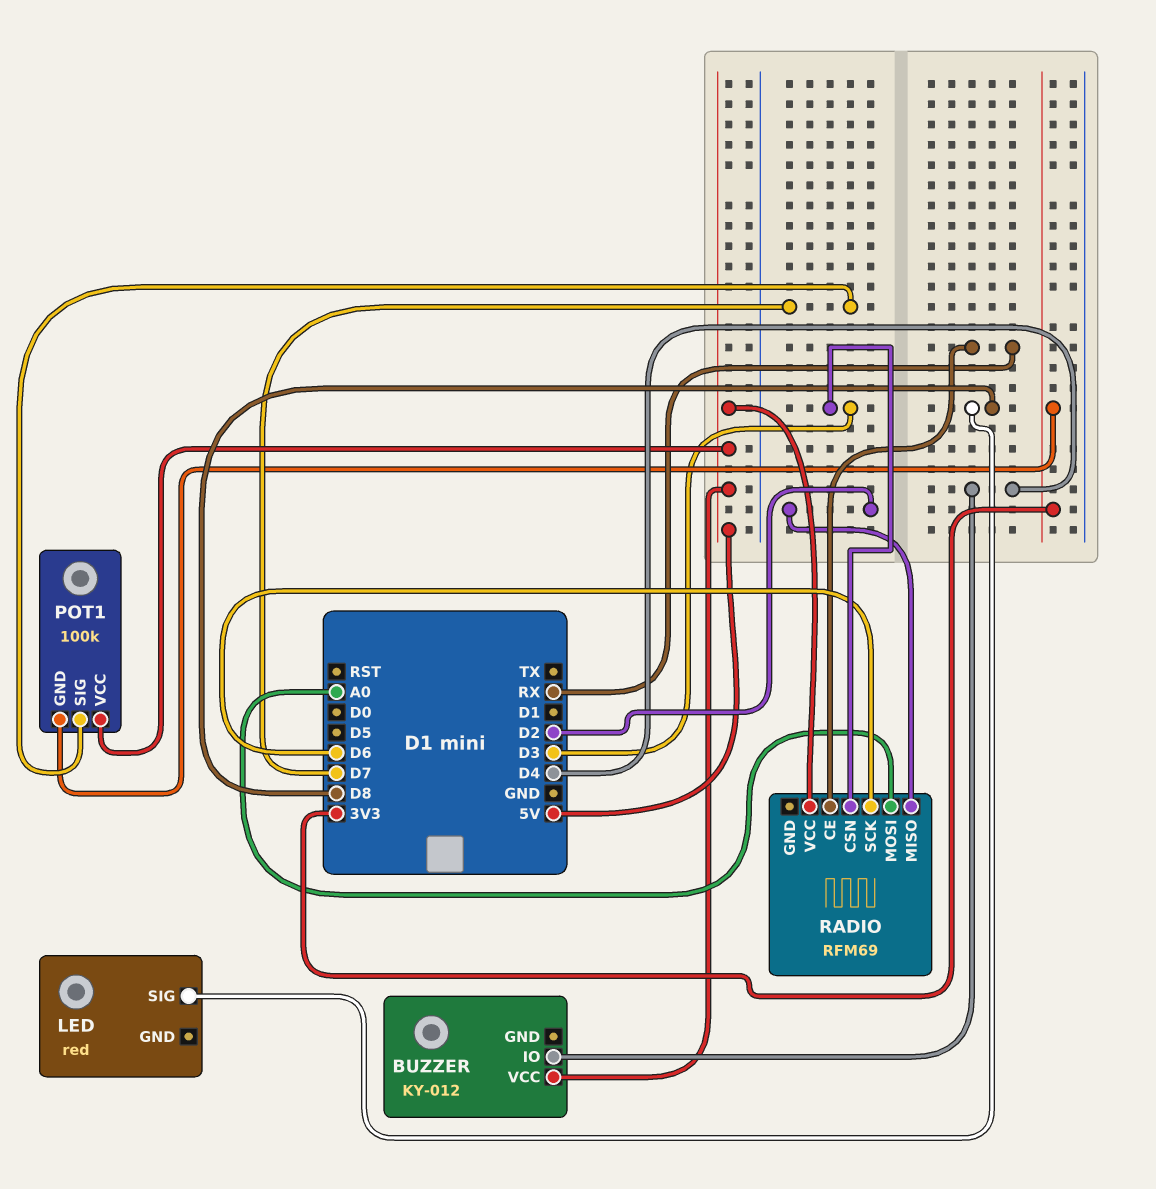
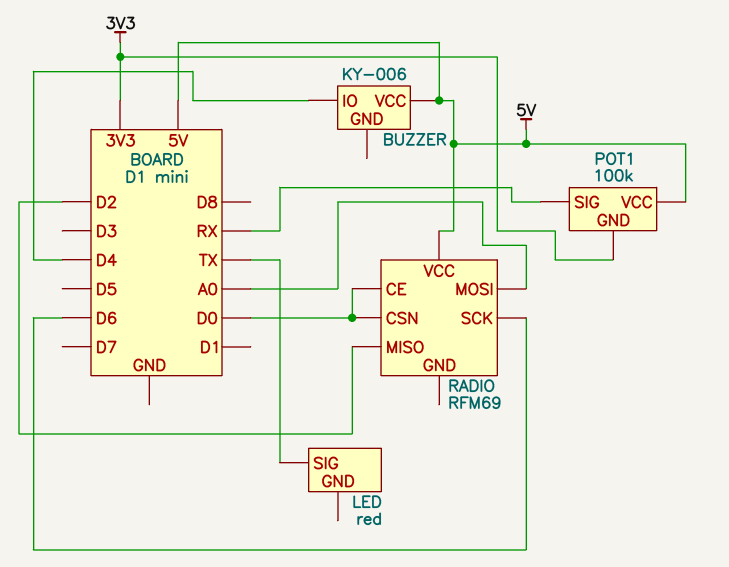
BUZZER: KY-012 -> KY-006
LED pin SIG: D8 -> TX
POT1 pin SIG: D7 -> RX
RADIO pin CE: RX -> D0
RADIO pin CSN: D3 -> D0

